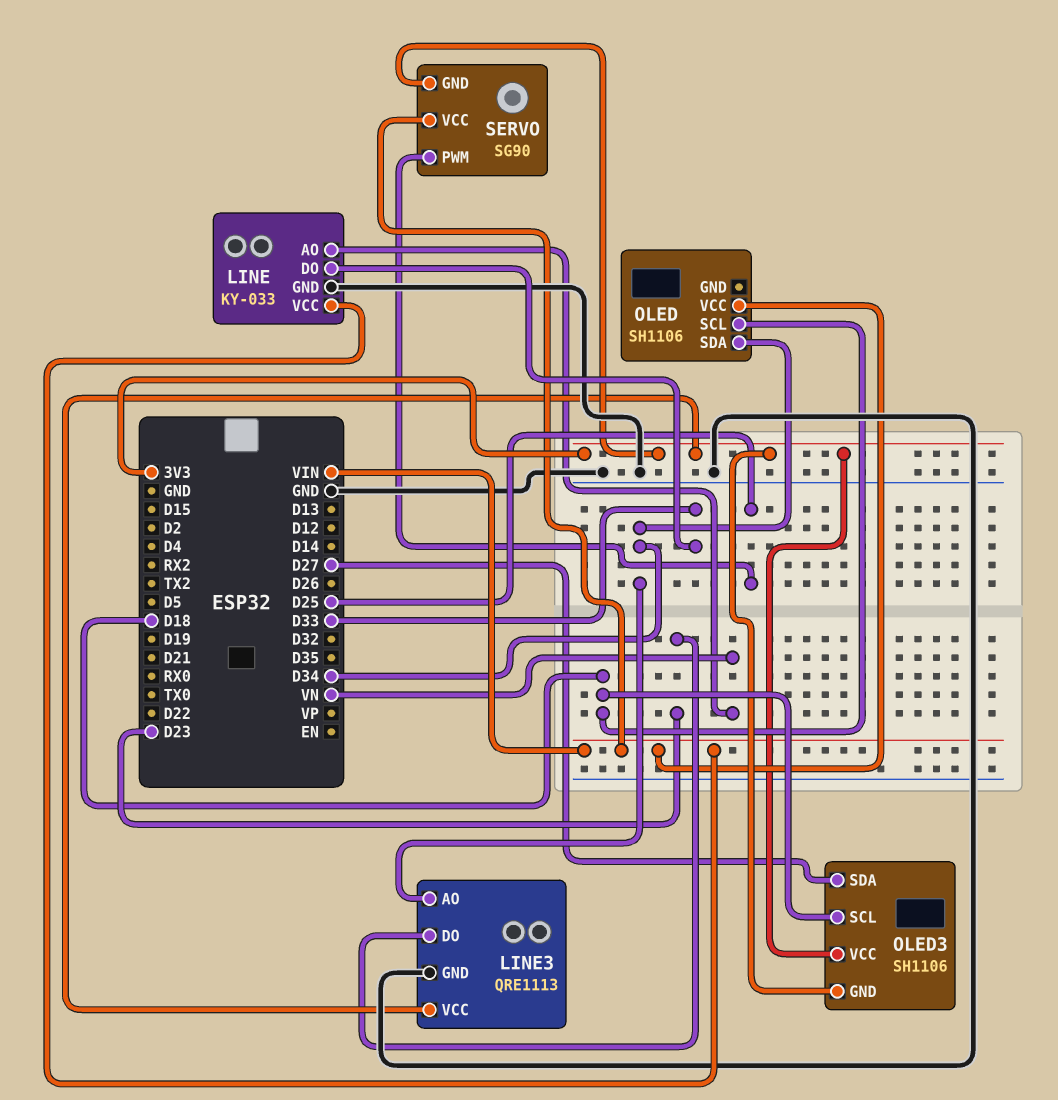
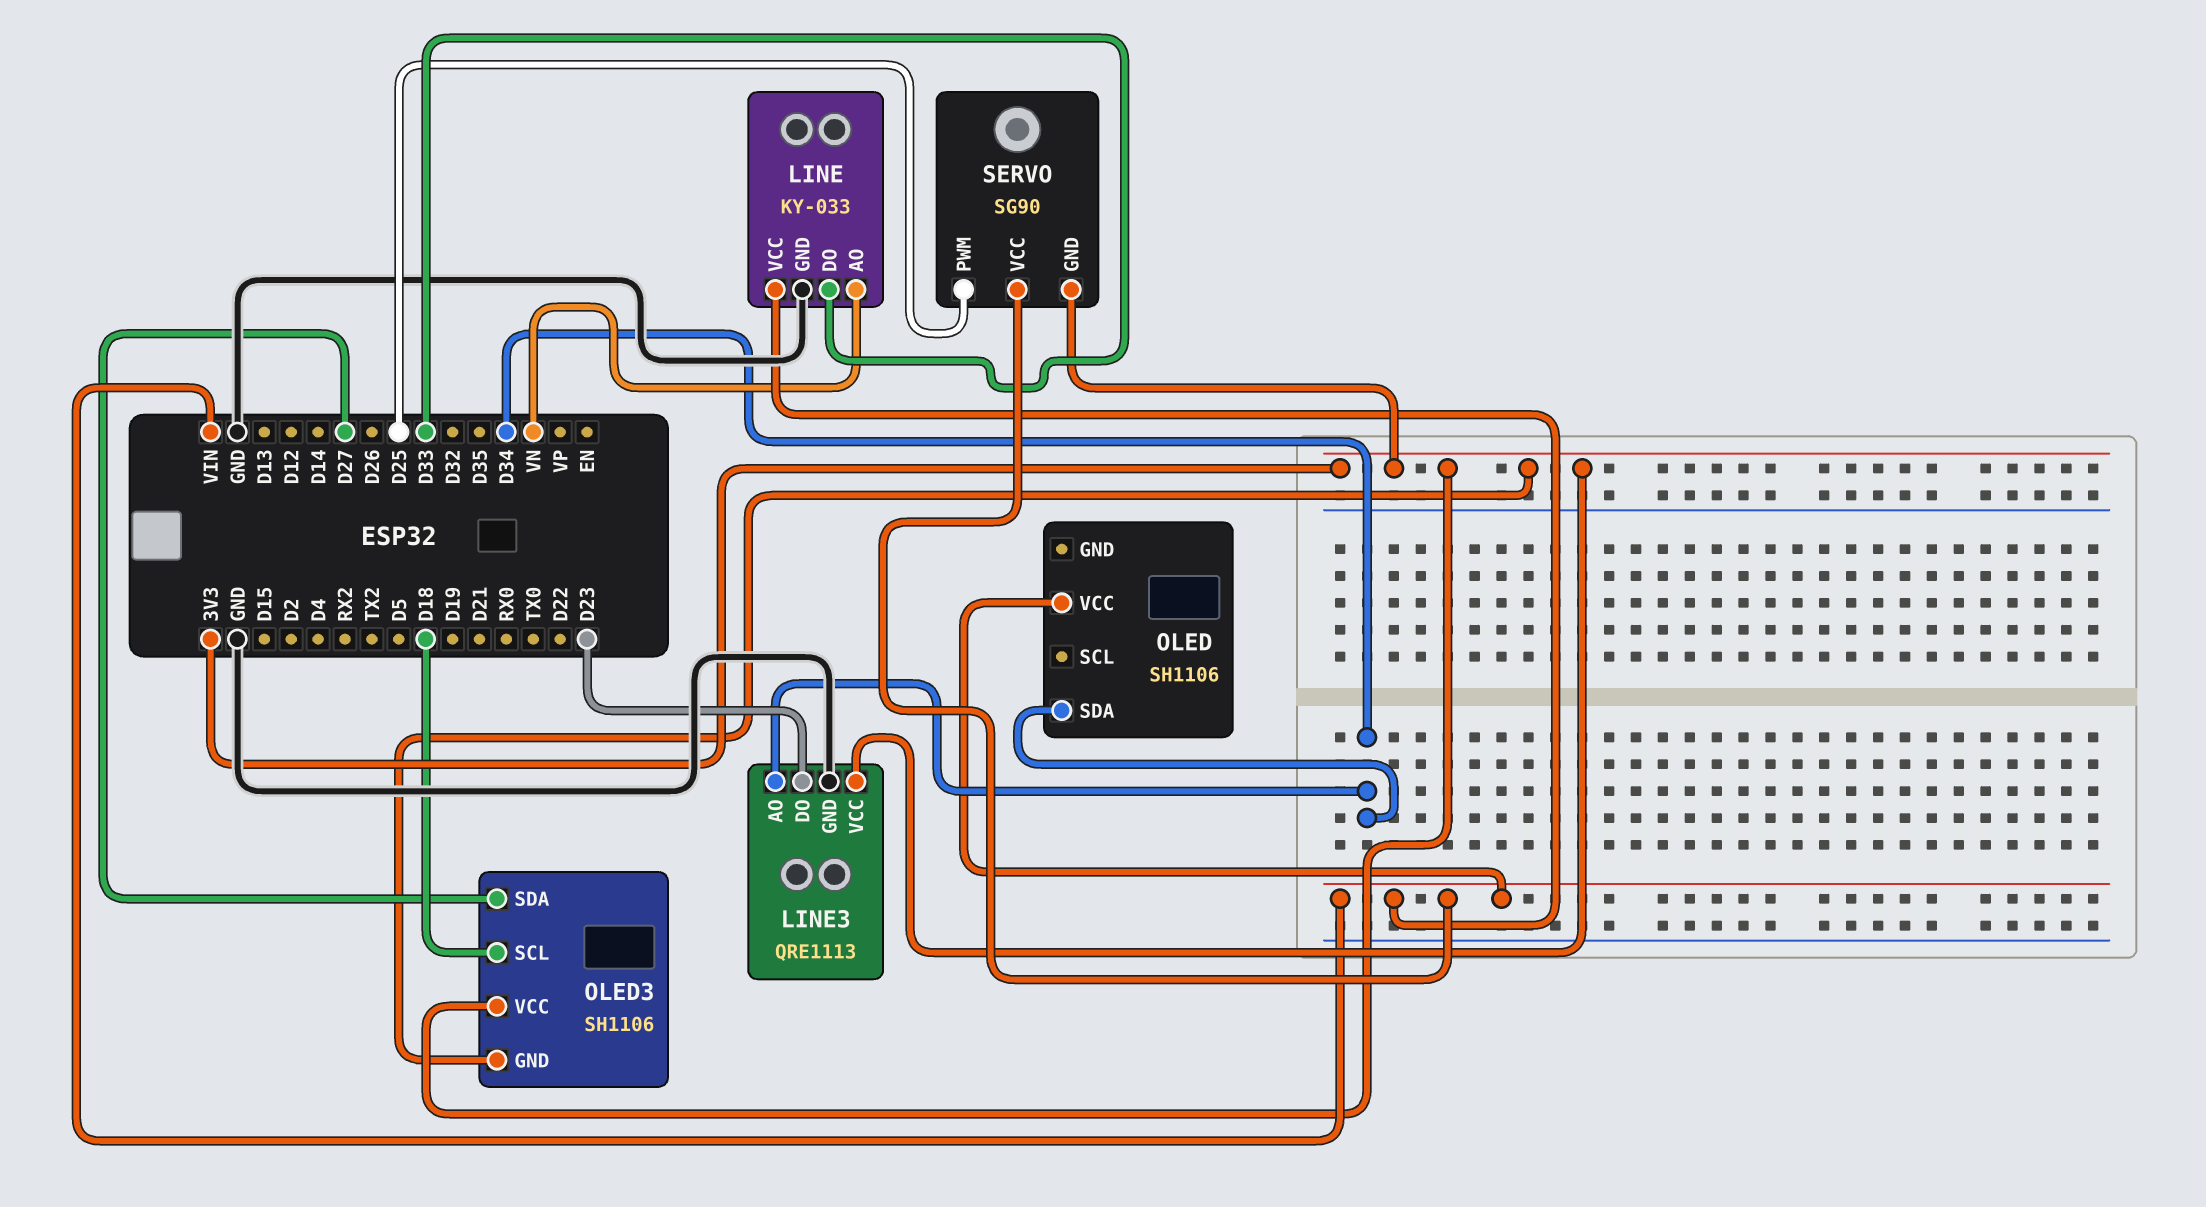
OLED pin SCL: D18 -> none

